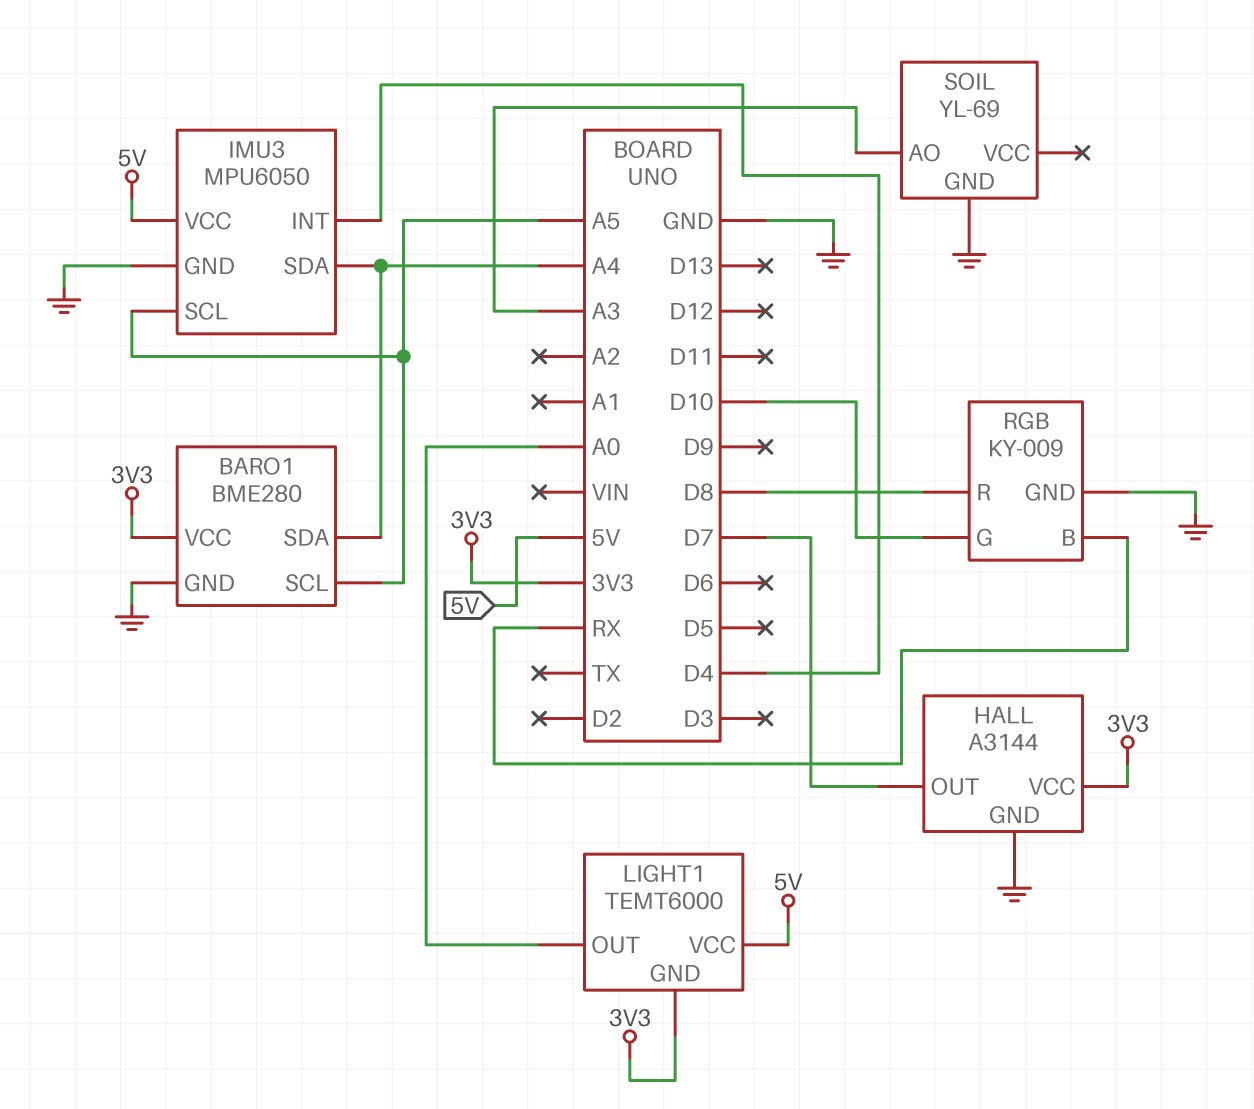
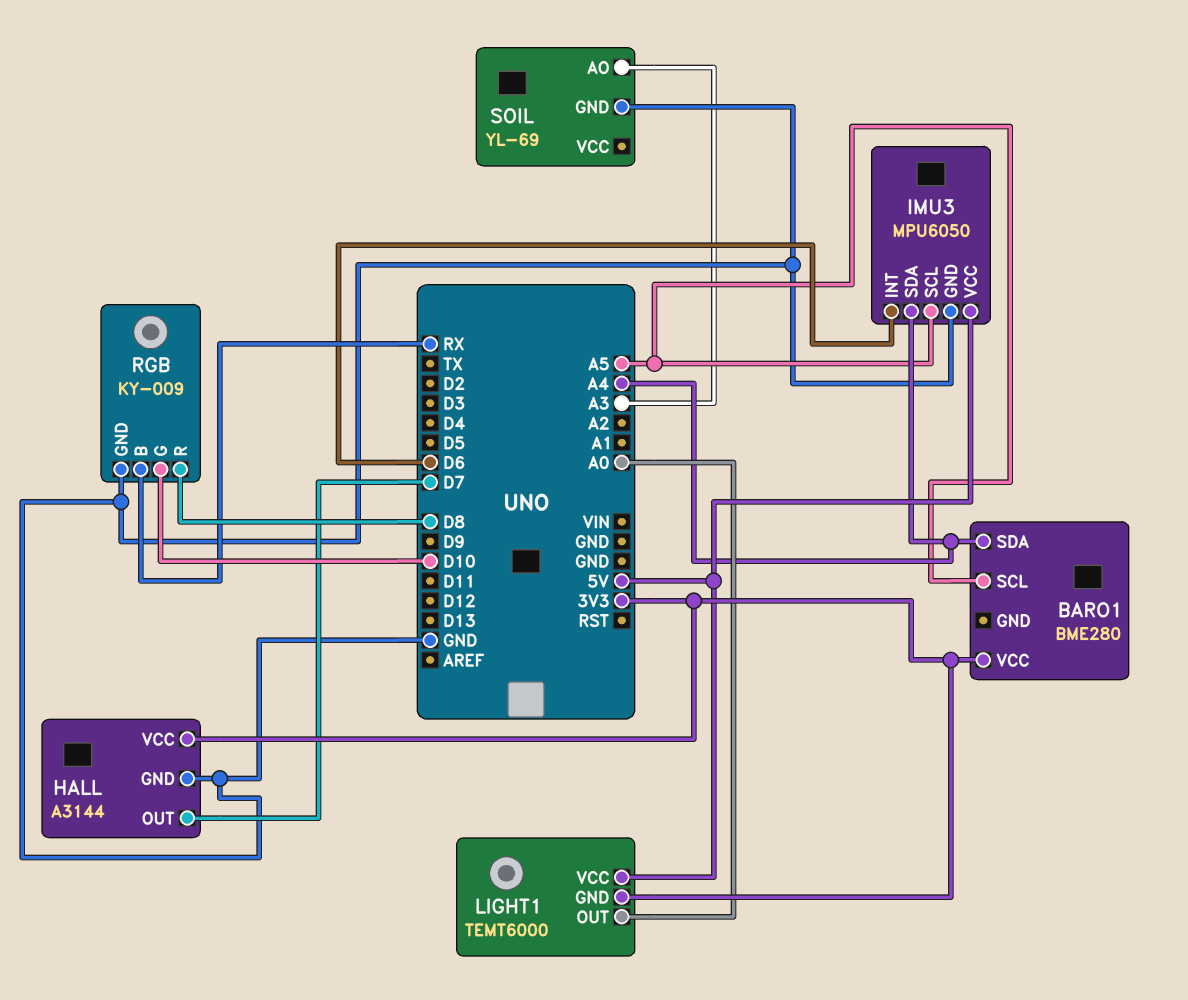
BARO1 pin GND: GND -> none
IMU3 pin INT: D4 -> D6

